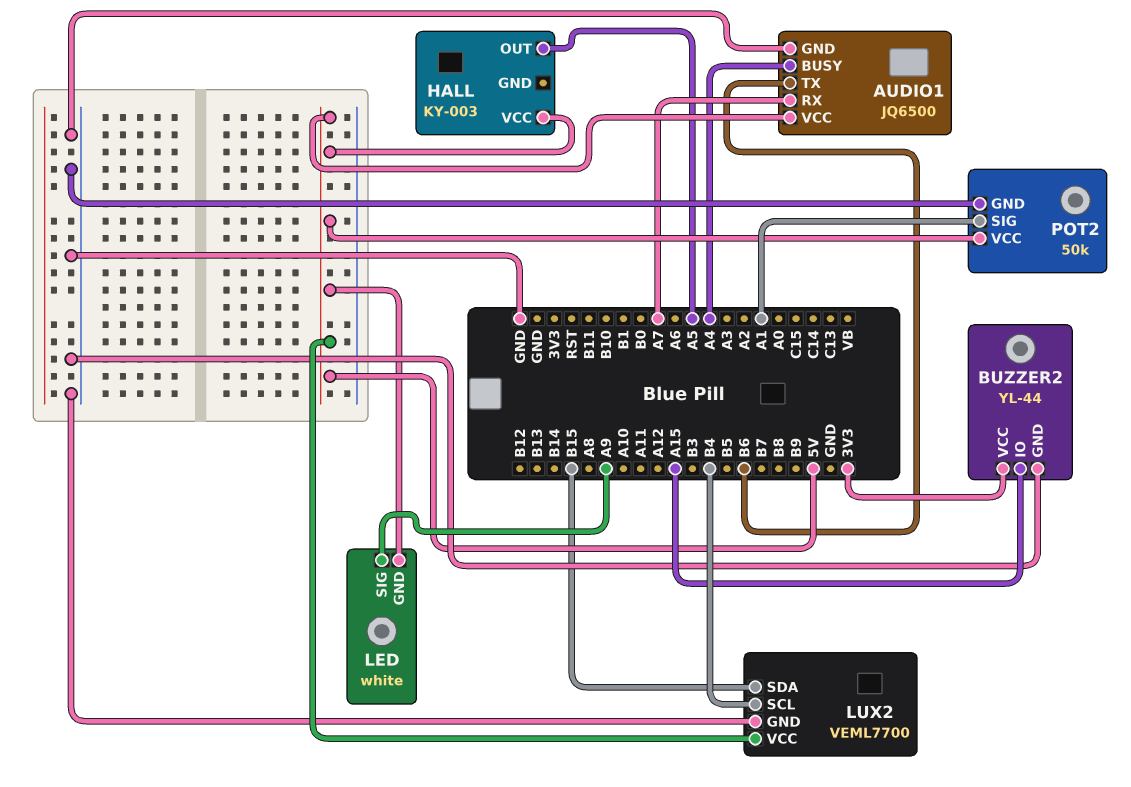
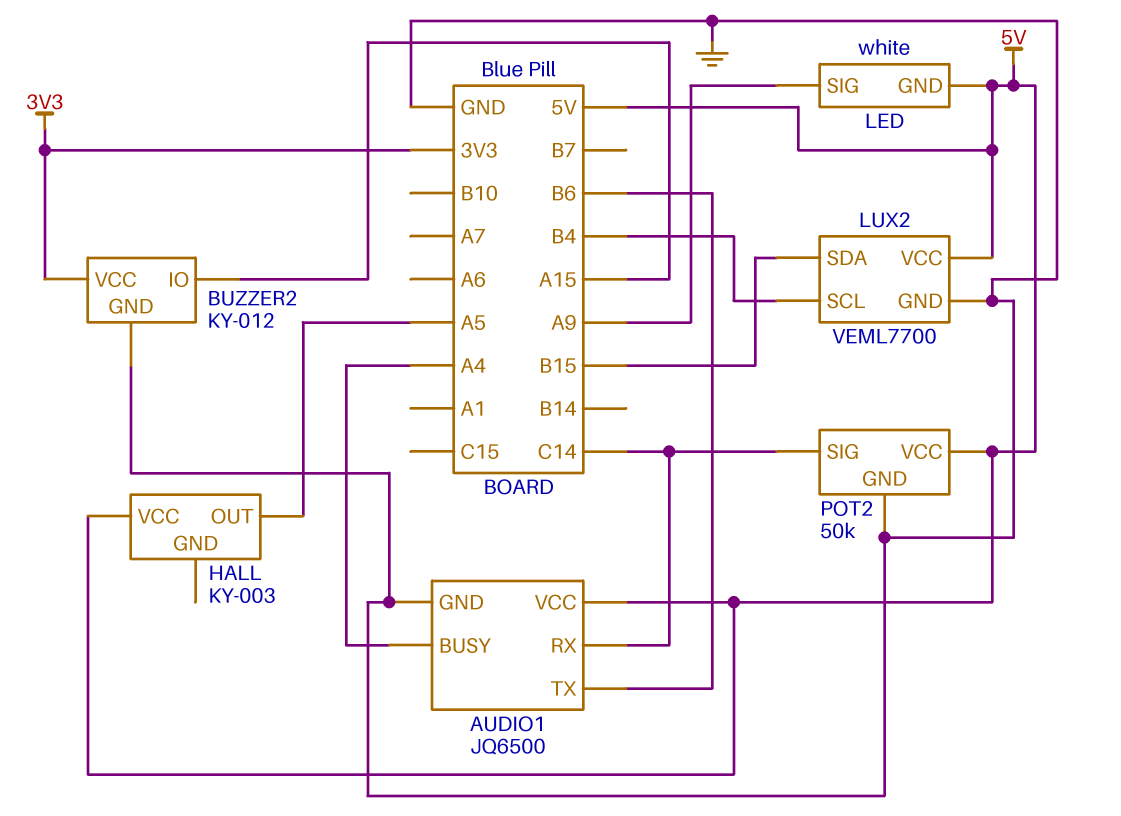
AUDIO1 pin RX: A7 -> C14
BUZZER2: YL-44 -> KY-012
POT2 pin SIG: A1 -> C14

